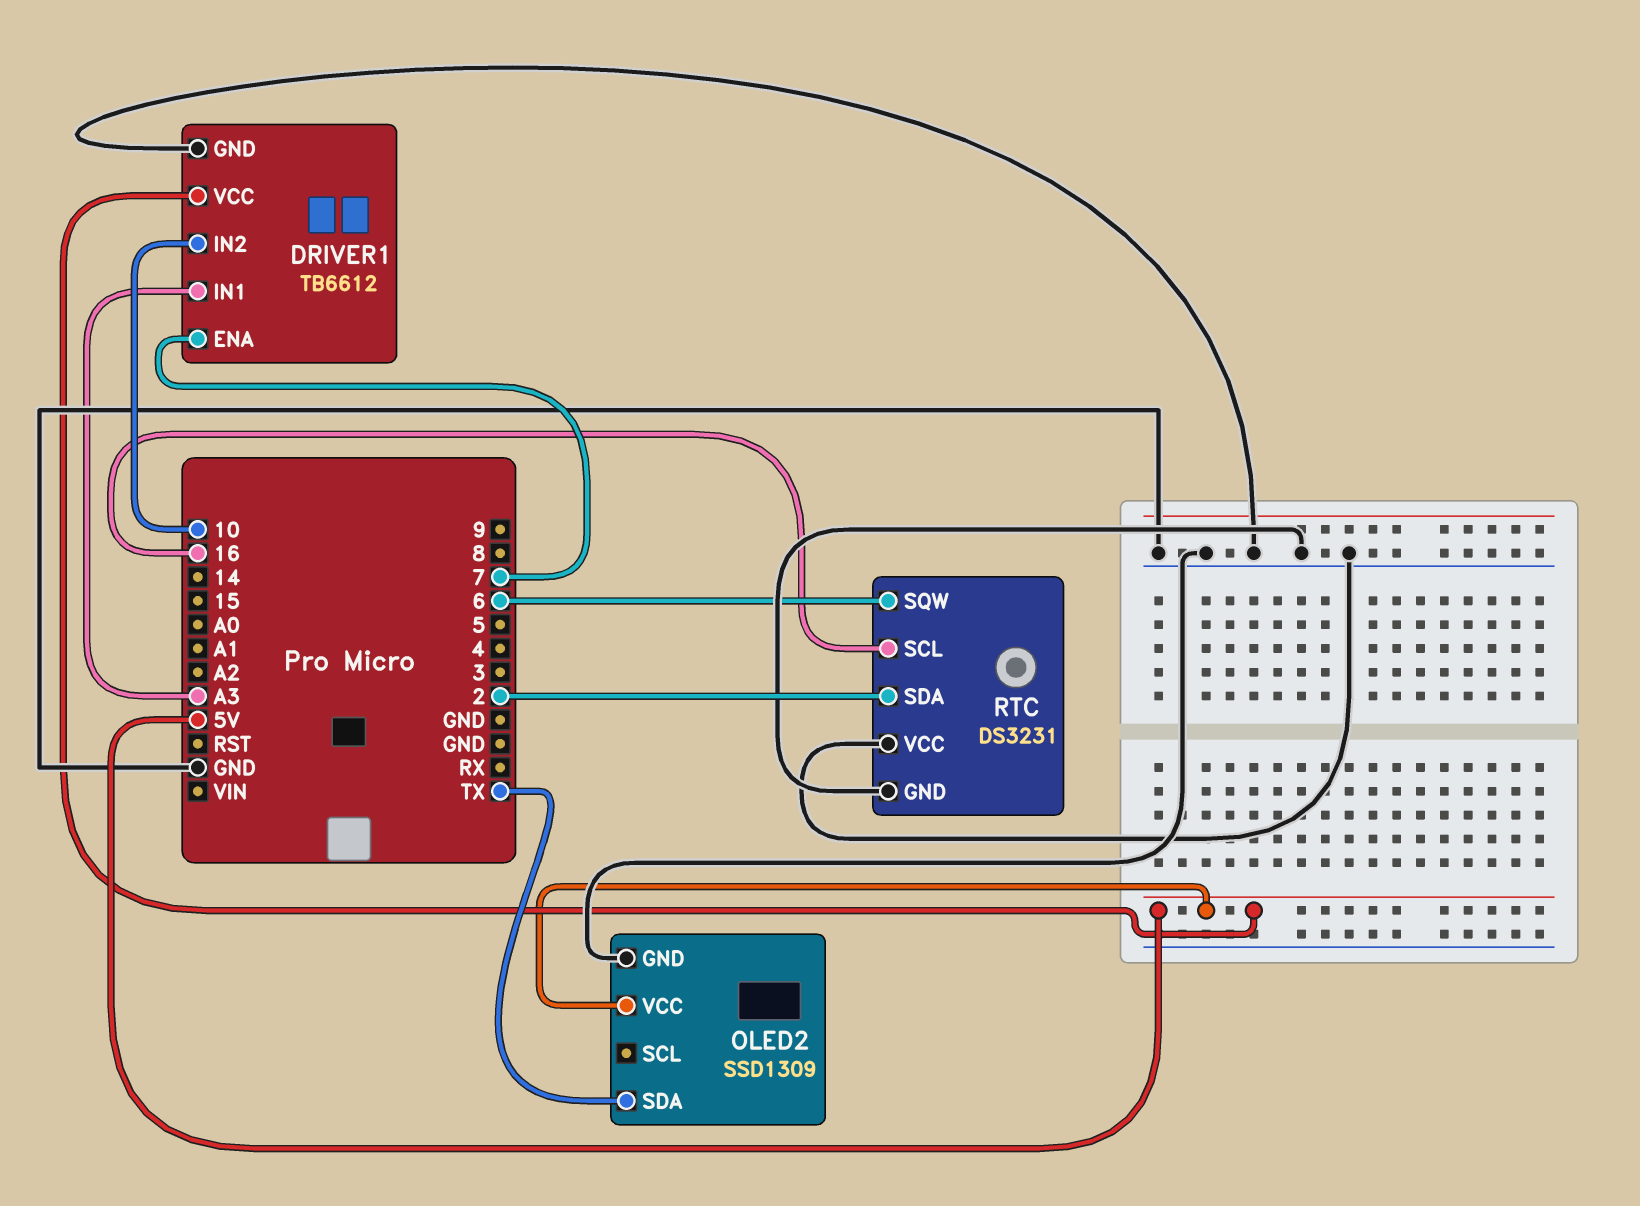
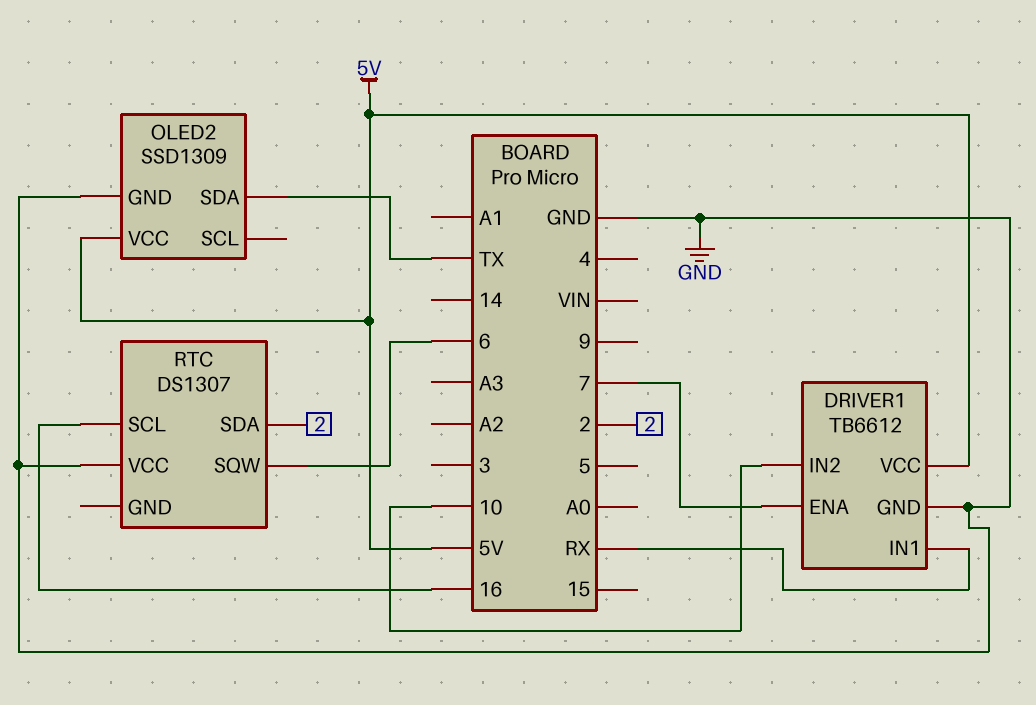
DRIVER1 pin IN1: A3 -> RX
RTC: DS3231 -> DS1307
RTC pin GND: GND -> none

